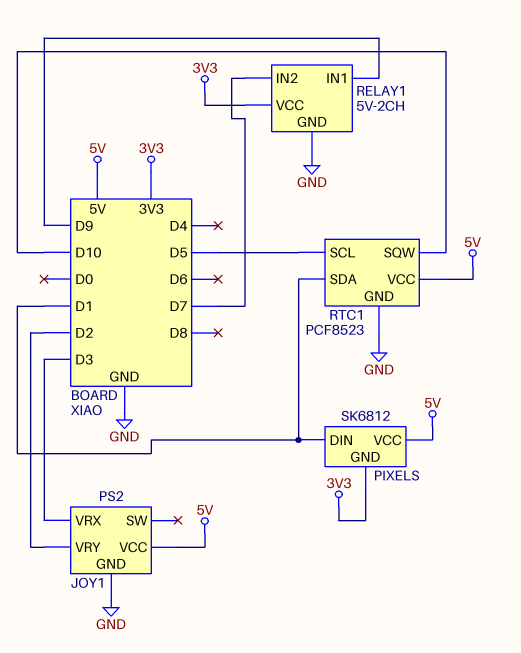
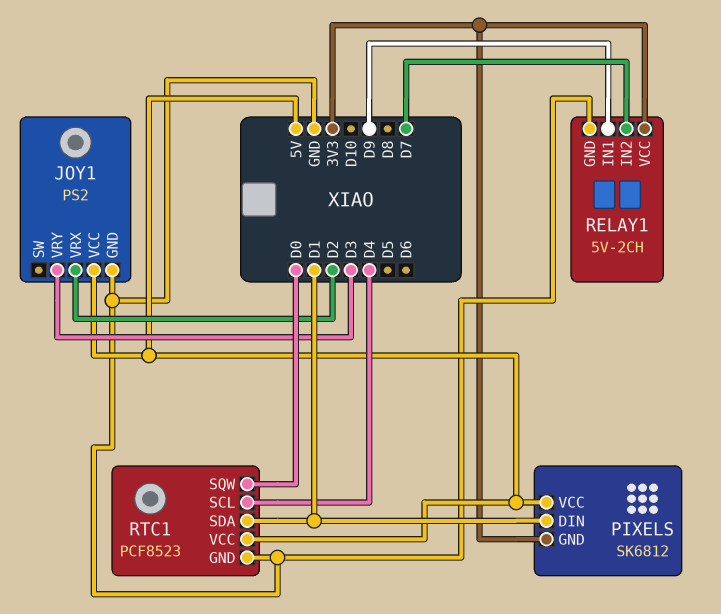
JOY1 pin VRX: D3 -> D2
JOY1 pin VRY: D2 -> D3
RTC1 pin SCL: D5 -> D4
RTC1 pin SQW: D10 -> D0

